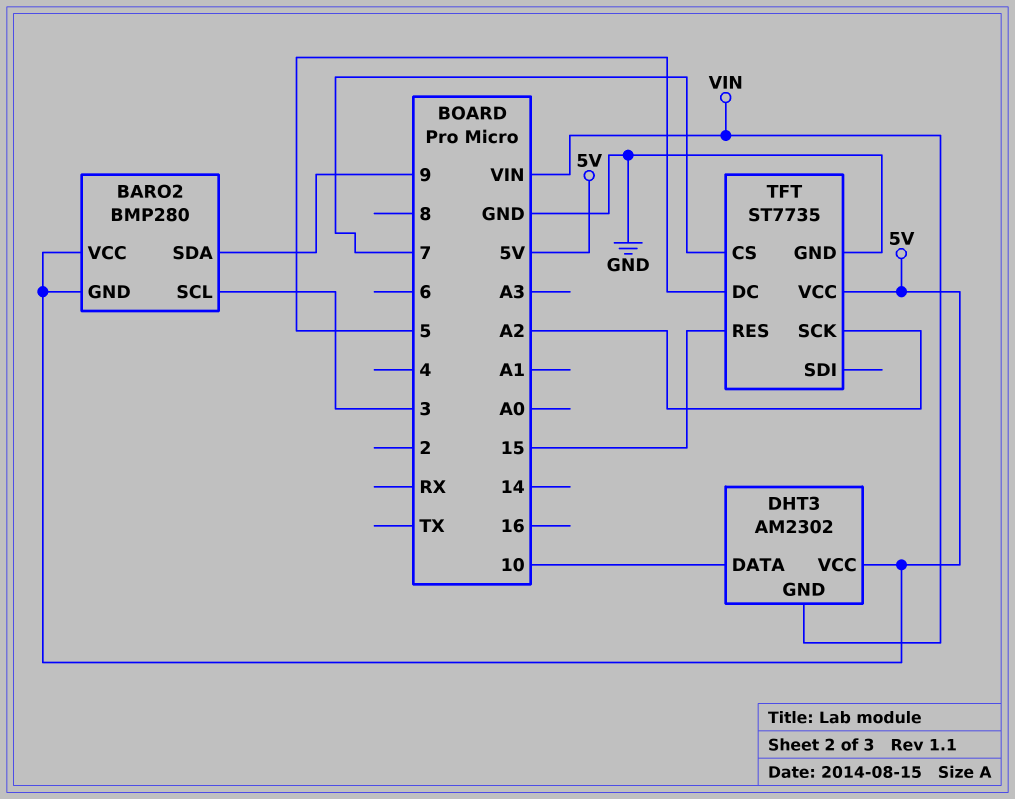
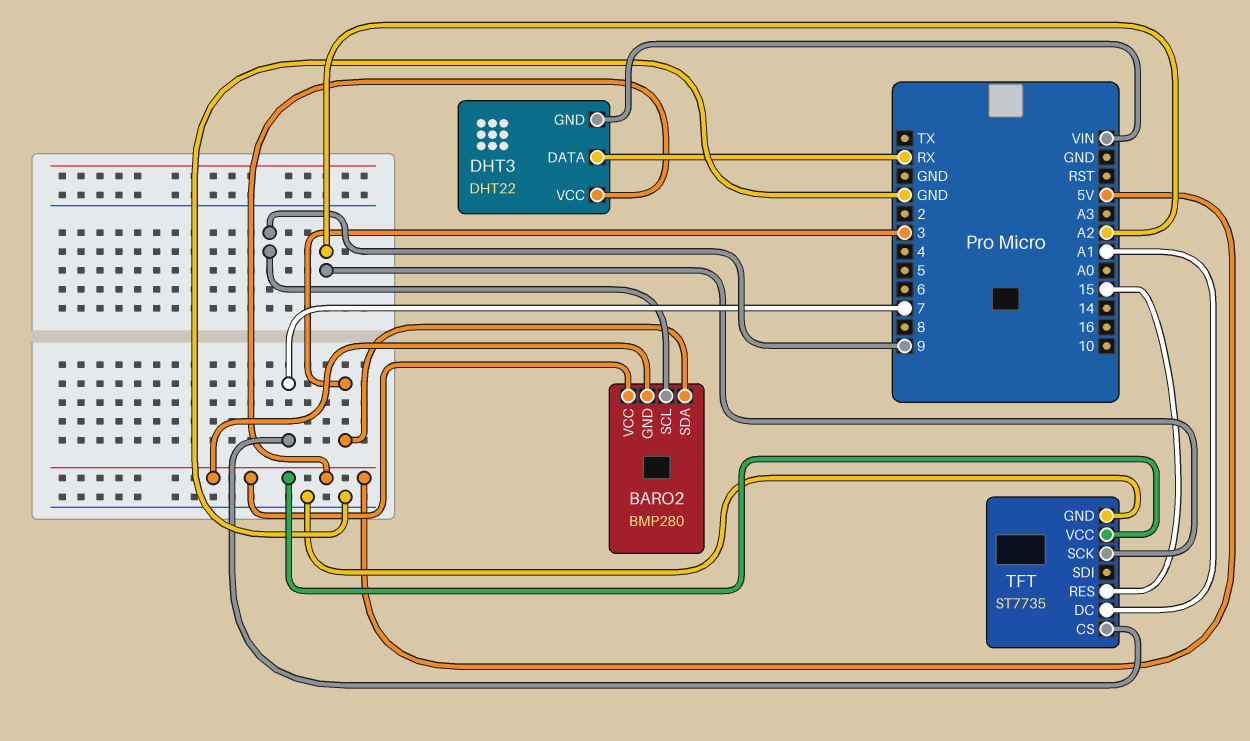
BARO2 pin SCL: 3 -> 9
BARO2 pin SDA: 9 -> 3
DHT3: AM2302 -> DHT22
DHT3 pin DATA: 10 -> RX
TFT pin DC: 5 -> A1

